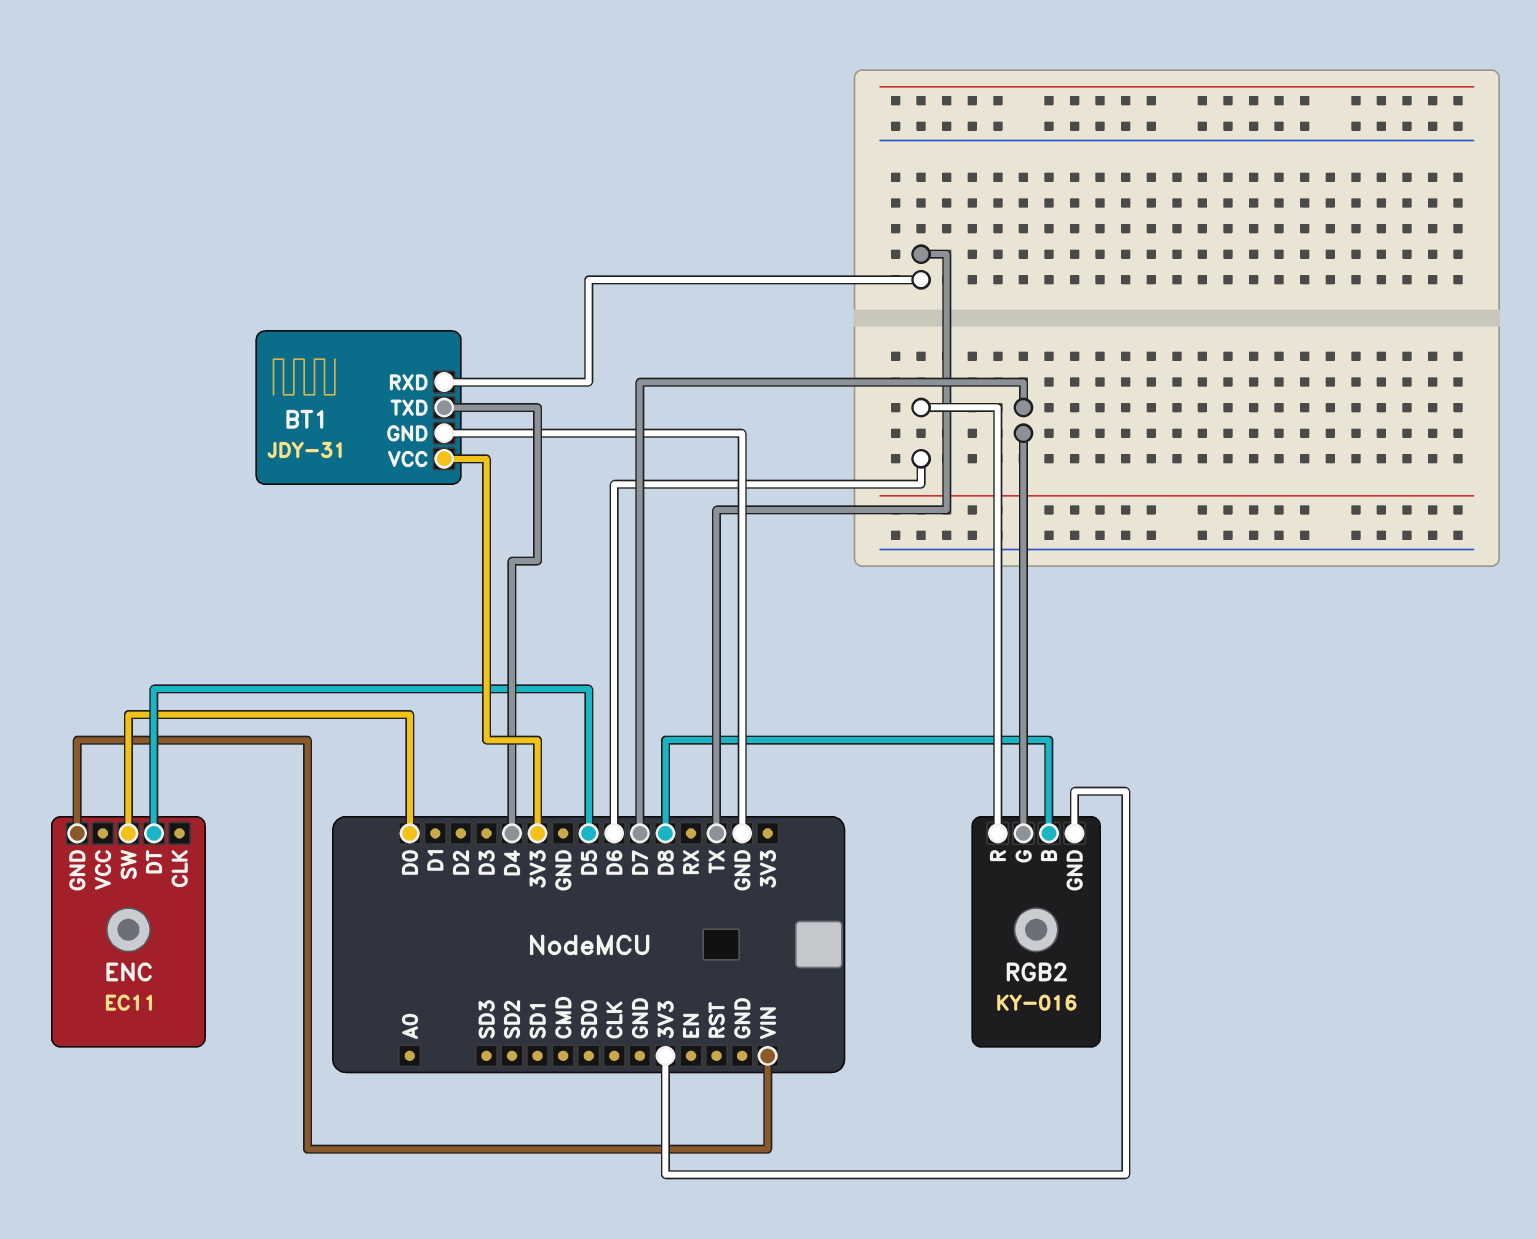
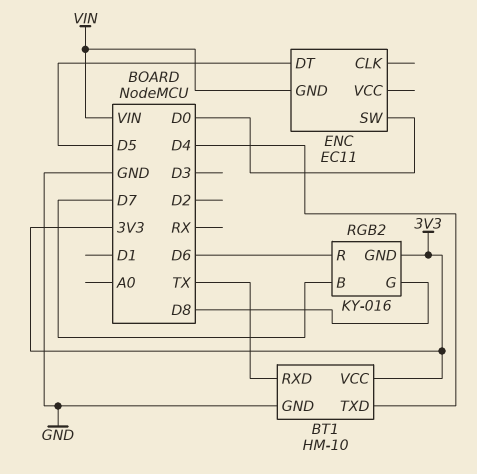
BT1: JDY-31 -> HM-10
RGB2 pin B: D8 -> D7
RGB2 pin G: D7 -> D8

